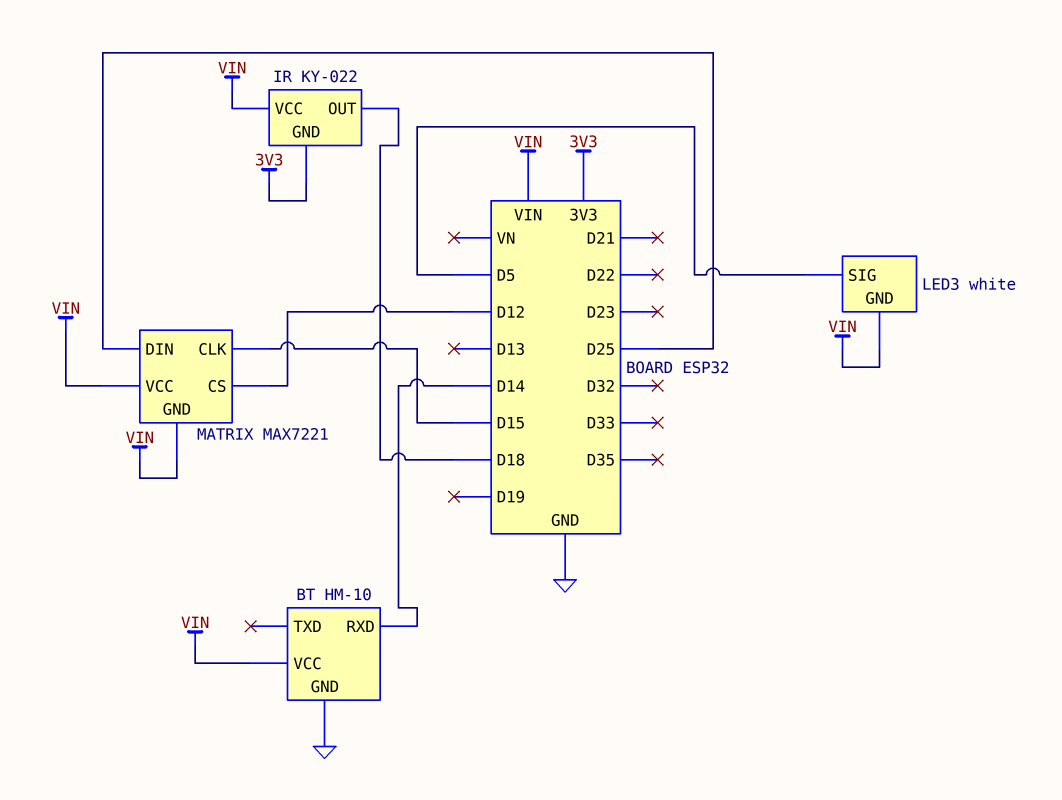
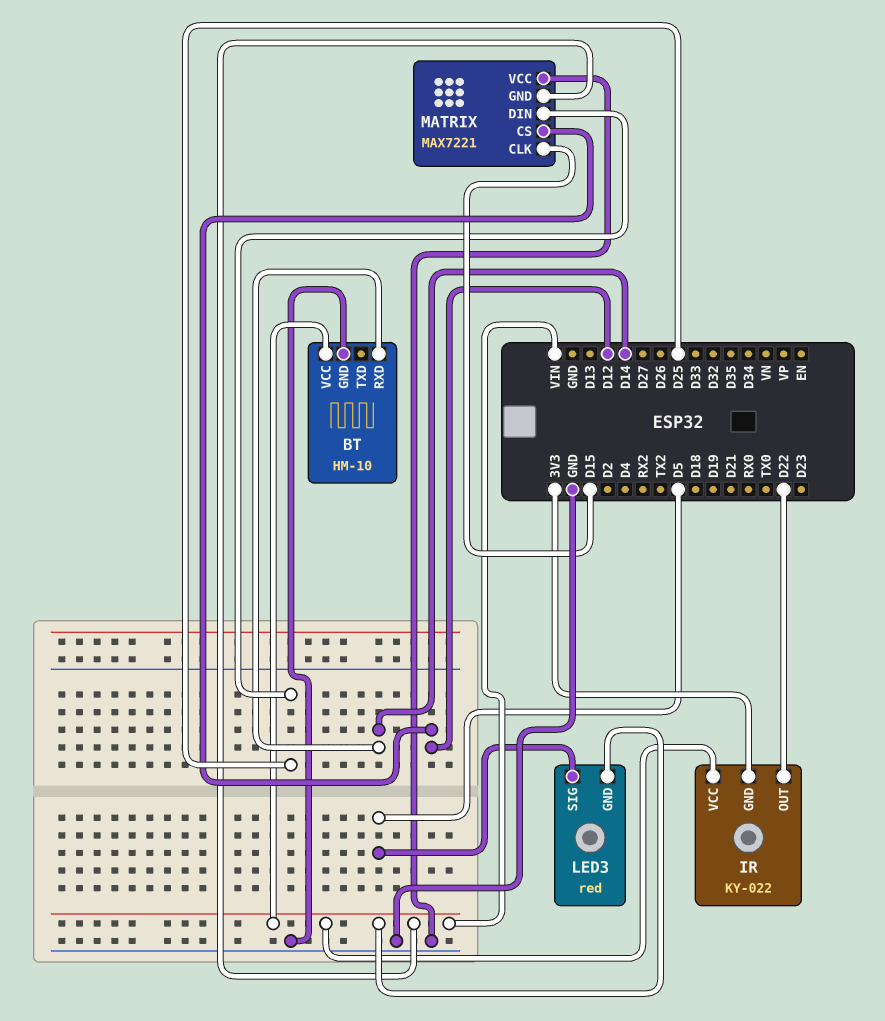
IR pin OUT: D18 -> D22
LED3: white -> red
MATRIX pin VCC: VIN -> GND

